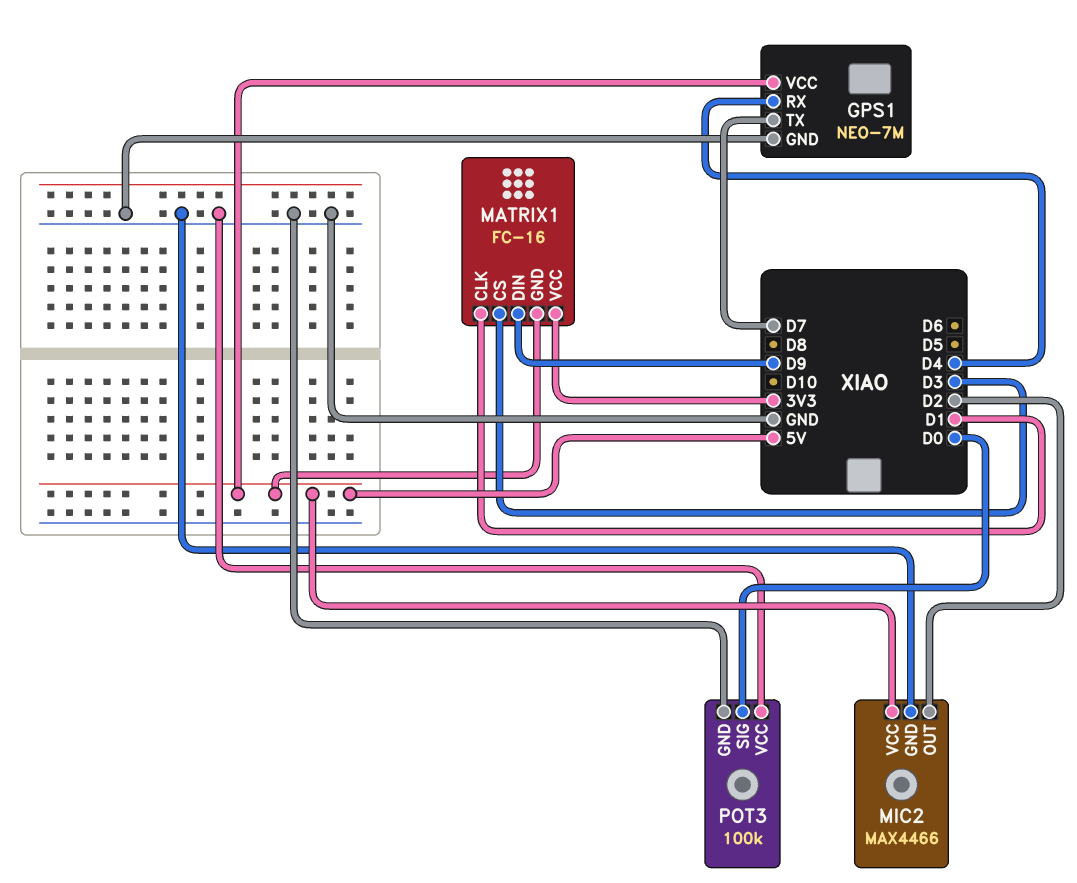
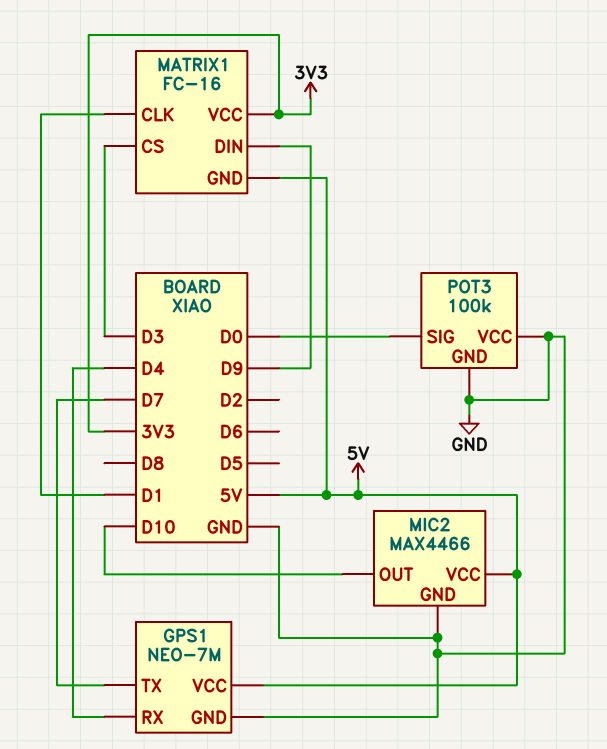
MIC2 pin OUT: D2 -> D10

